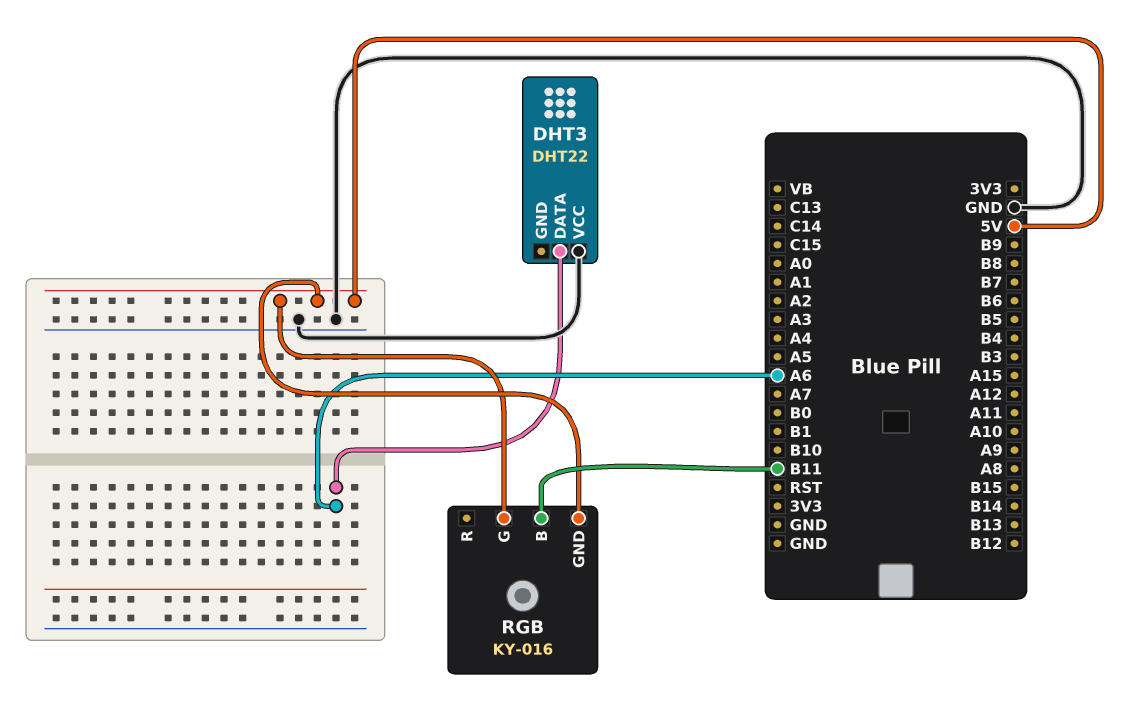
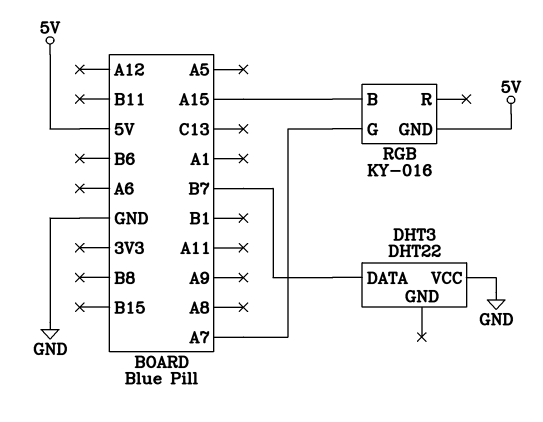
DHT3 pin DATA: A6 -> B7
RGB pin B: B11 -> A15
RGB pin G: 5V -> A7

